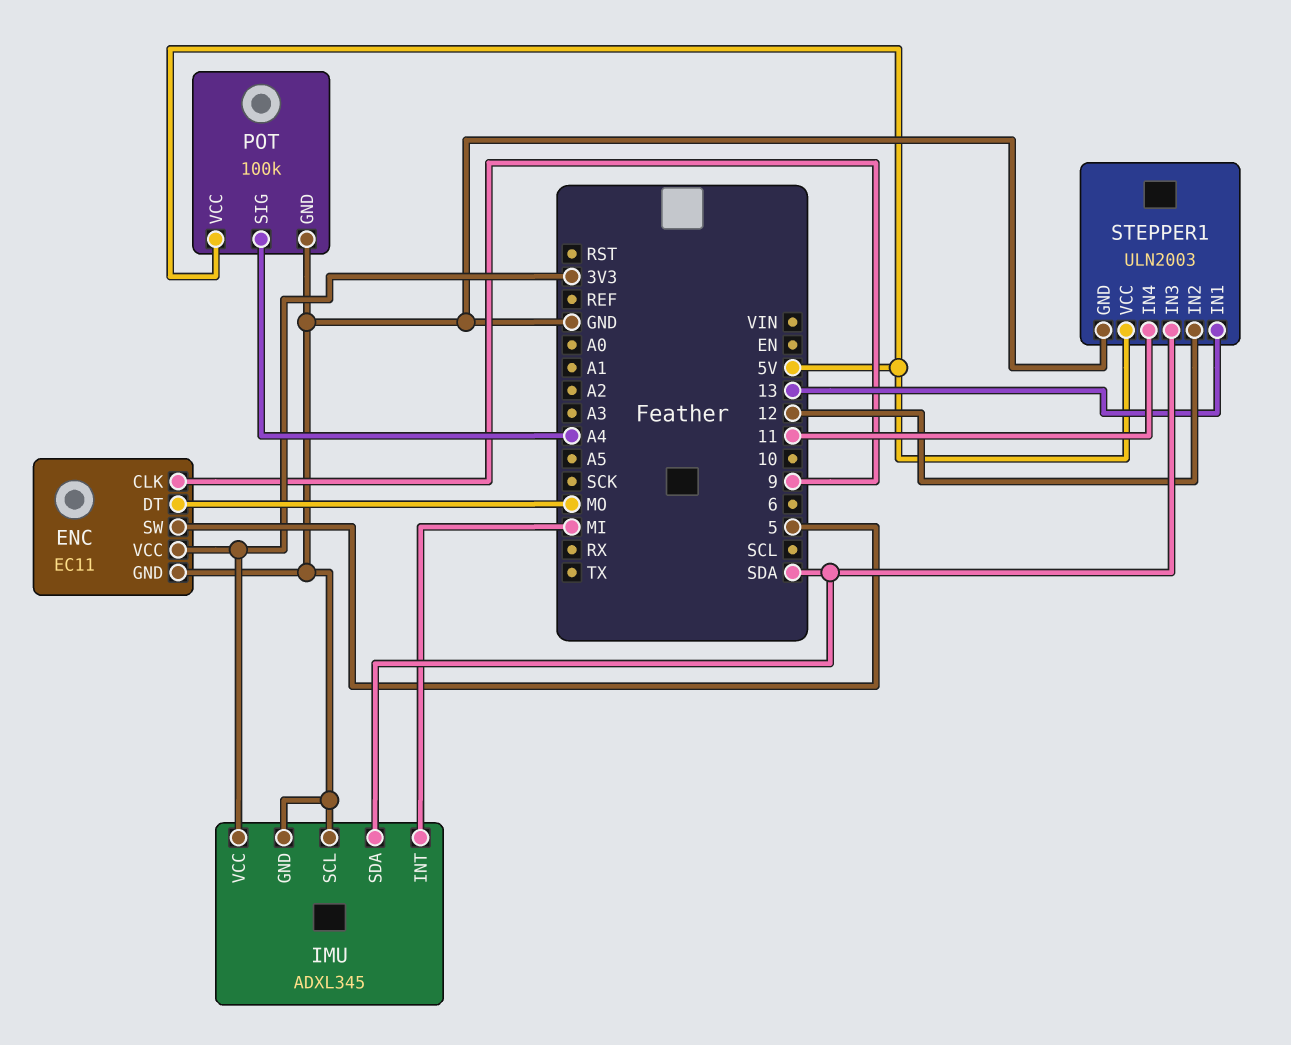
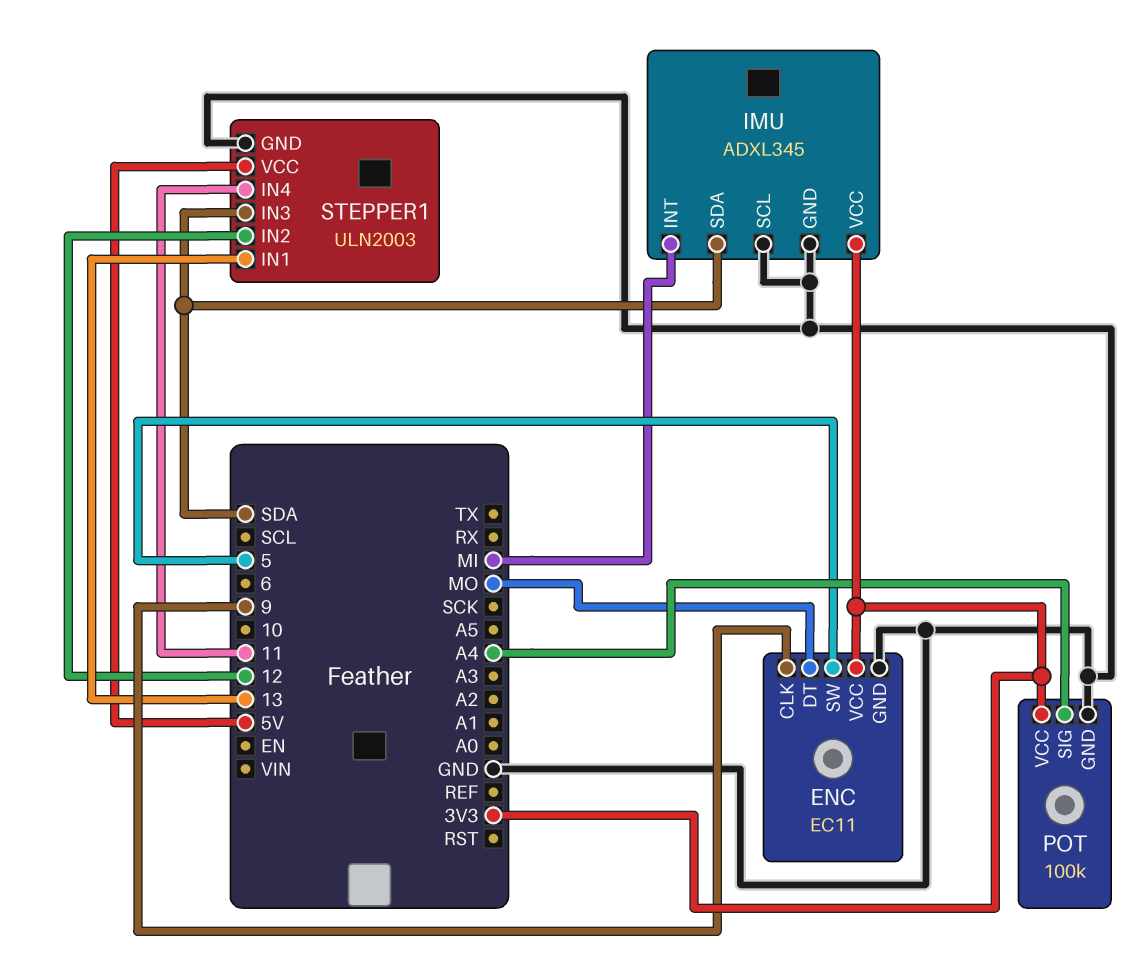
POT pin VCC: 5V -> 3V3

